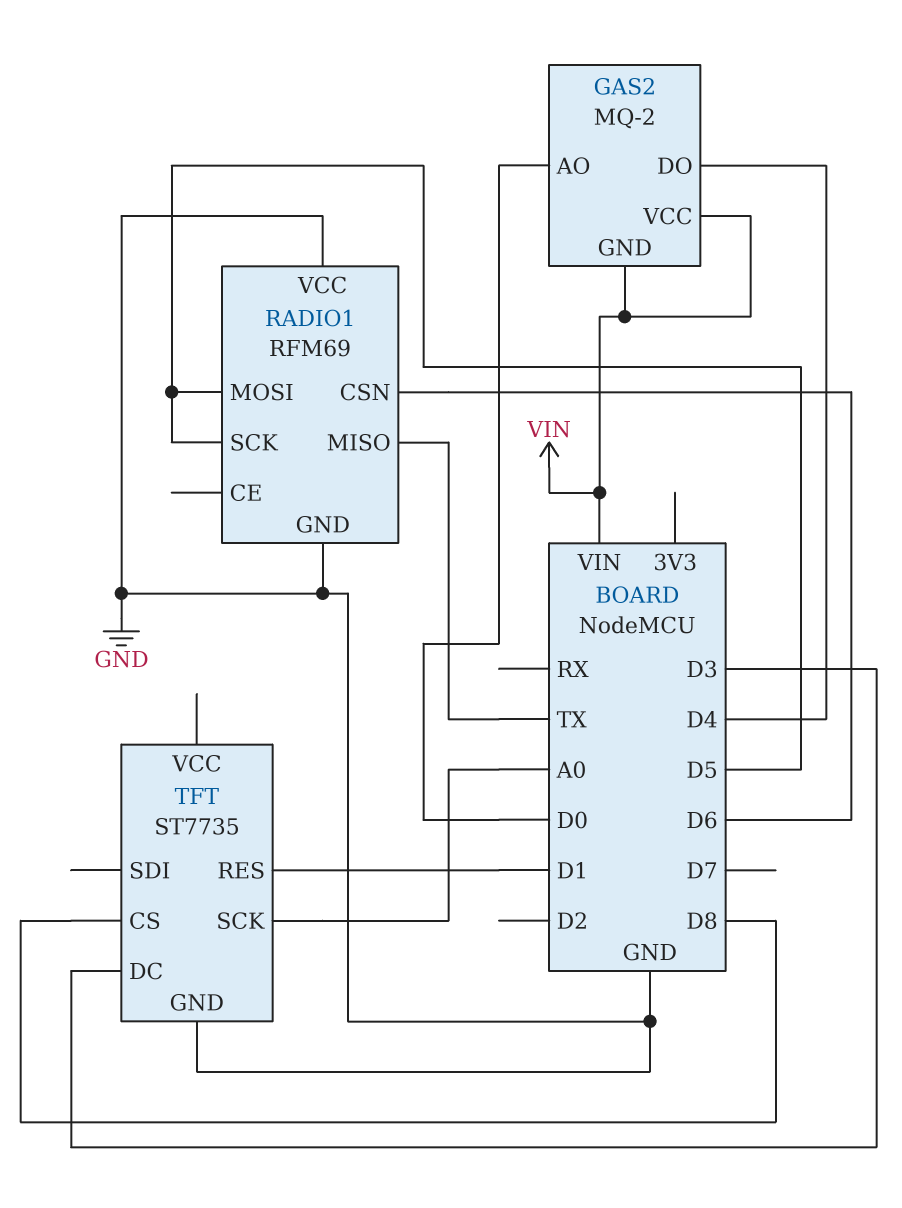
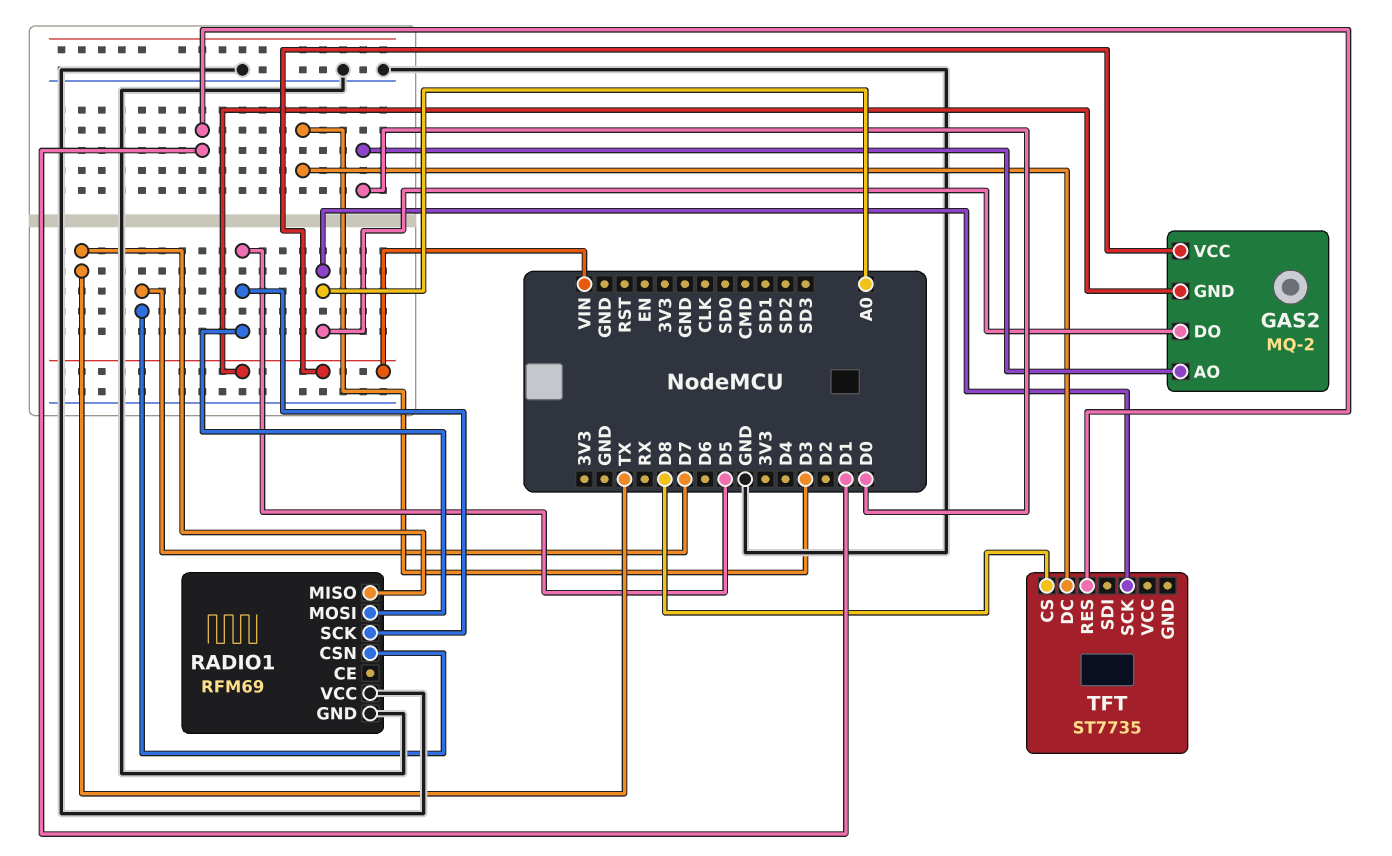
GAS2 pin DO: D4 -> A0
RADIO1 pin CSN: D6 -> D7
TFT pin GND: GND -> none

